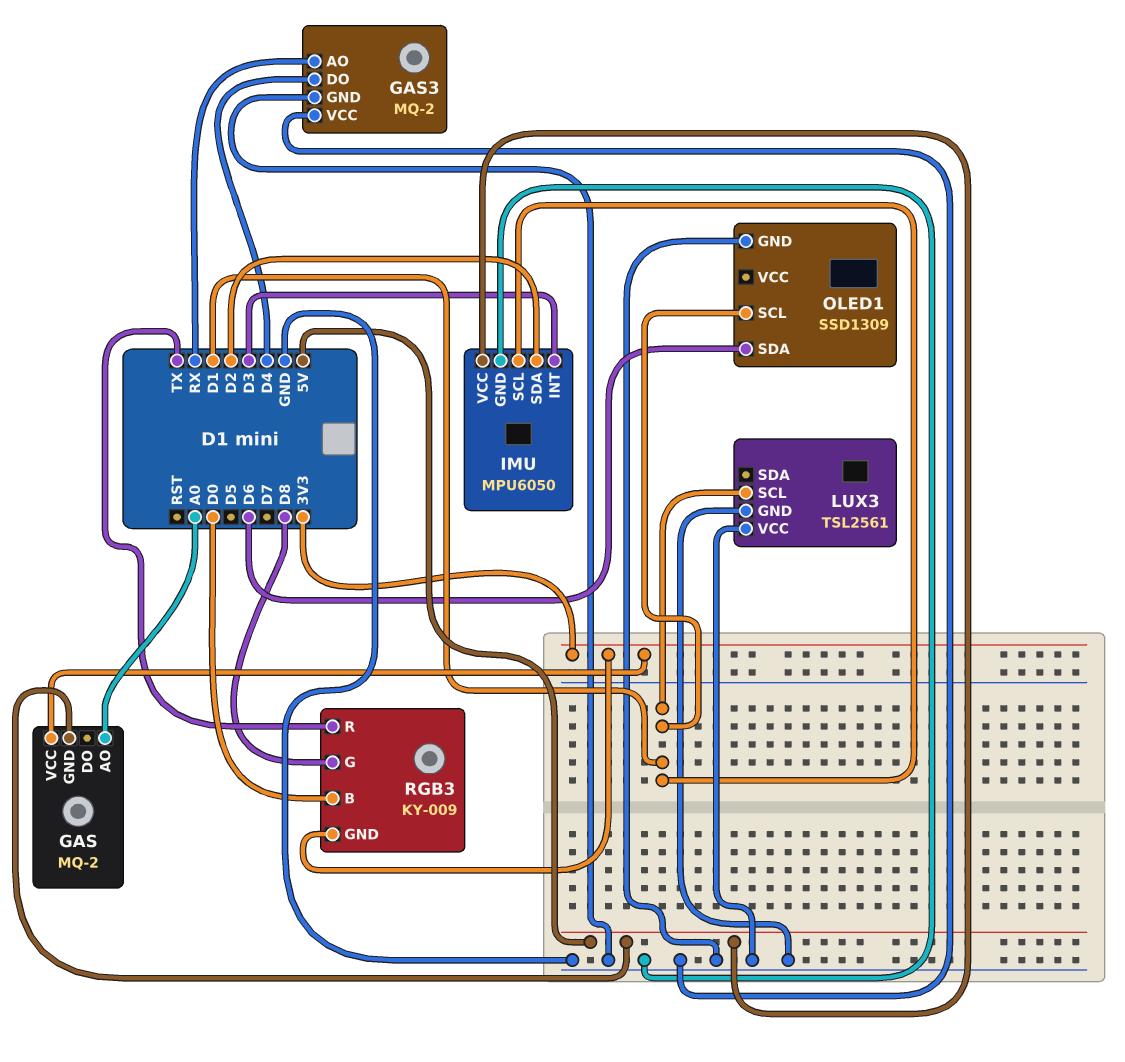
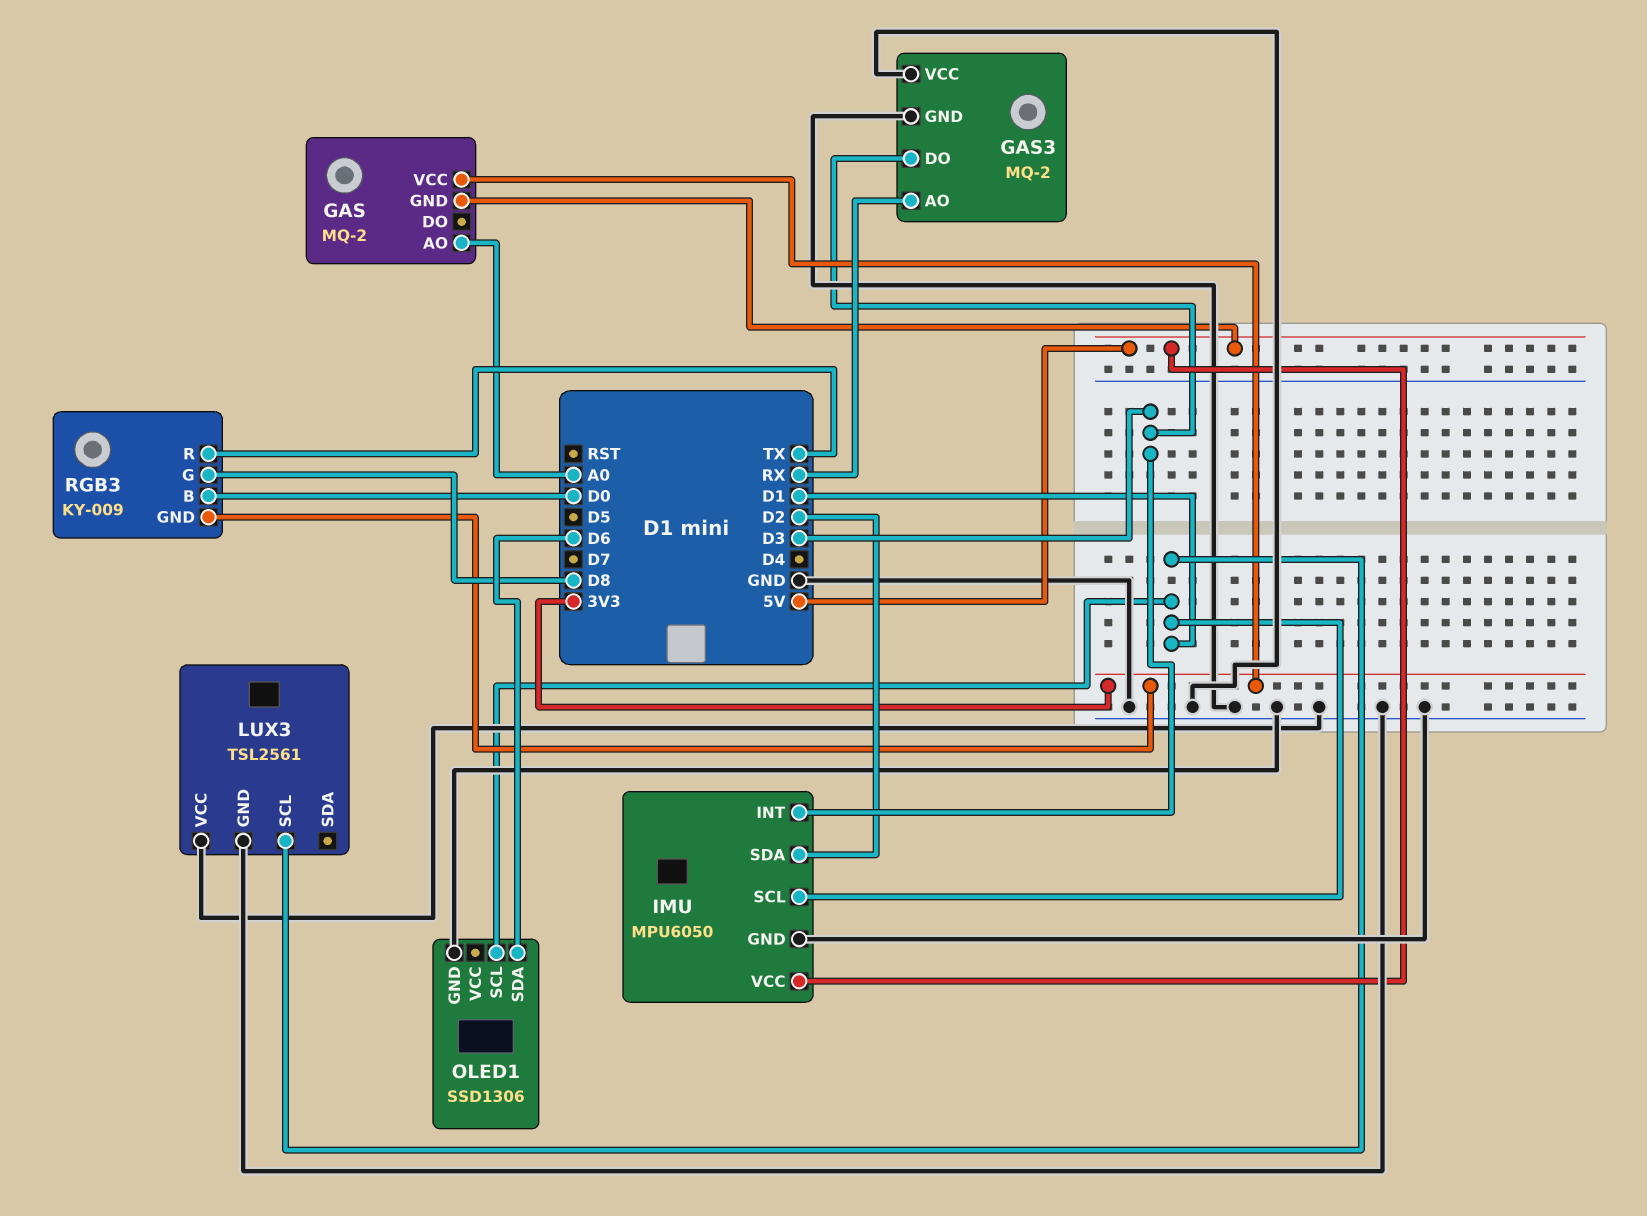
GAS3 pin DO: D4 -> D3
OLED1: SSD1309 -> SSD1306

